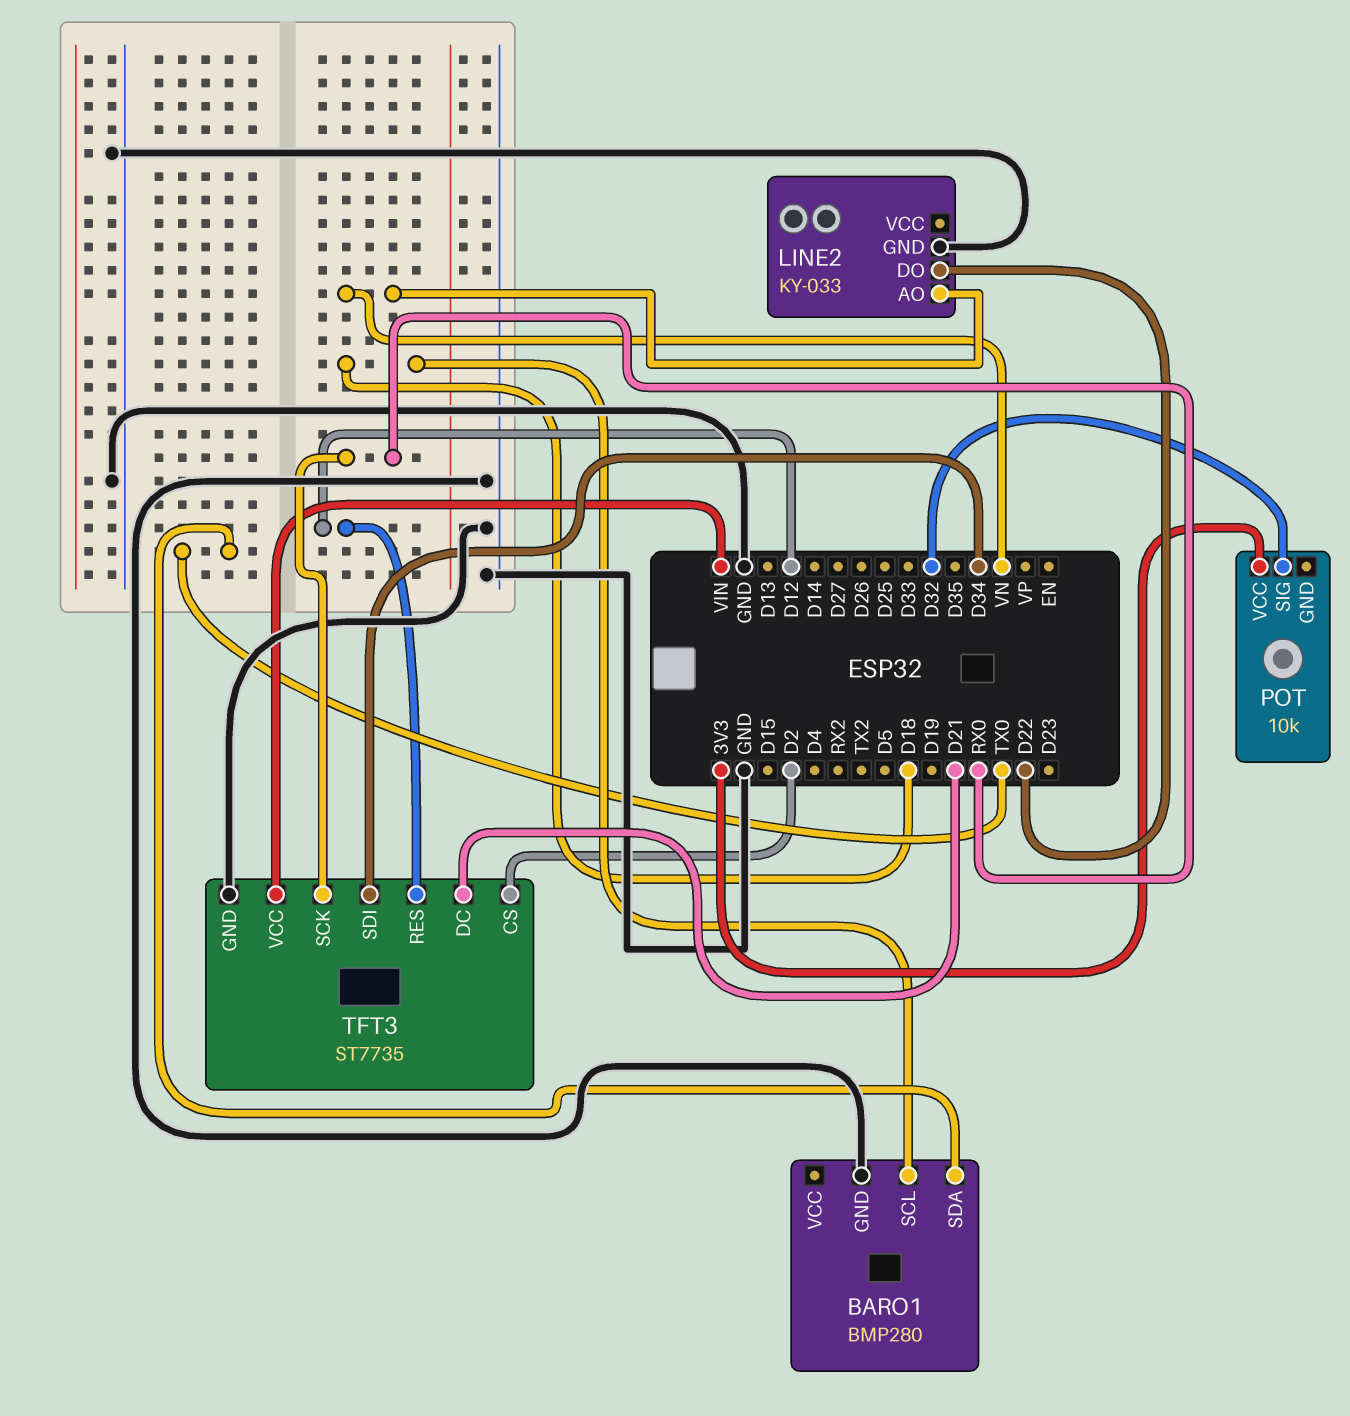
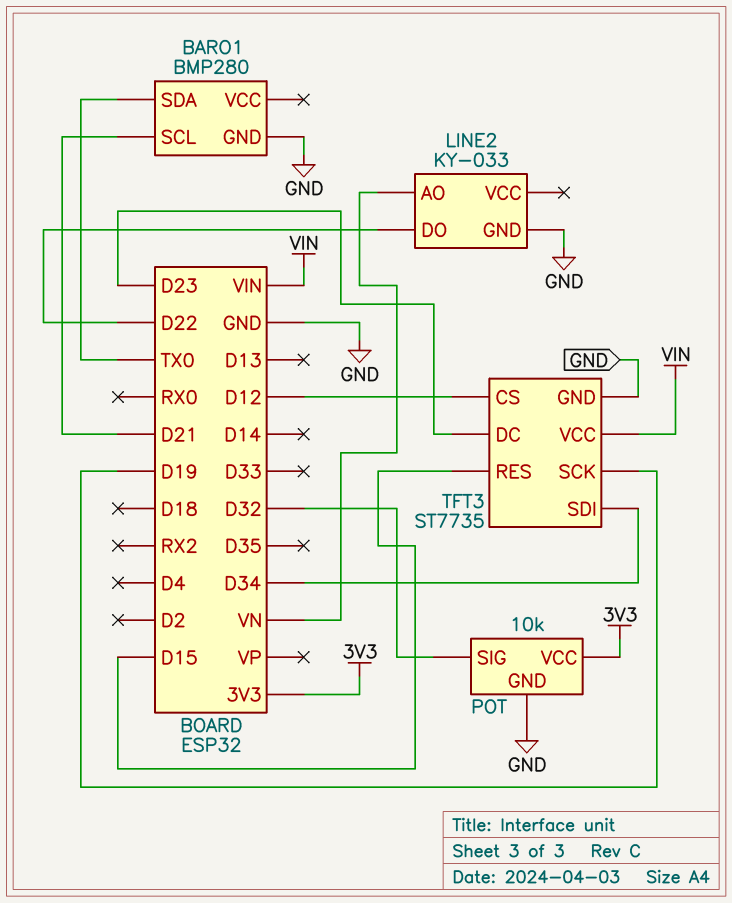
BARO1 pin SCL: D18 -> D21
POT pin GND: none -> GND
TFT3 pin CS: D2 -> D12
TFT3 pin DC: D21 -> D23
TFT3 pin RES: D12 -> D15
TFT3 pin SCK: RX0 -> D19

